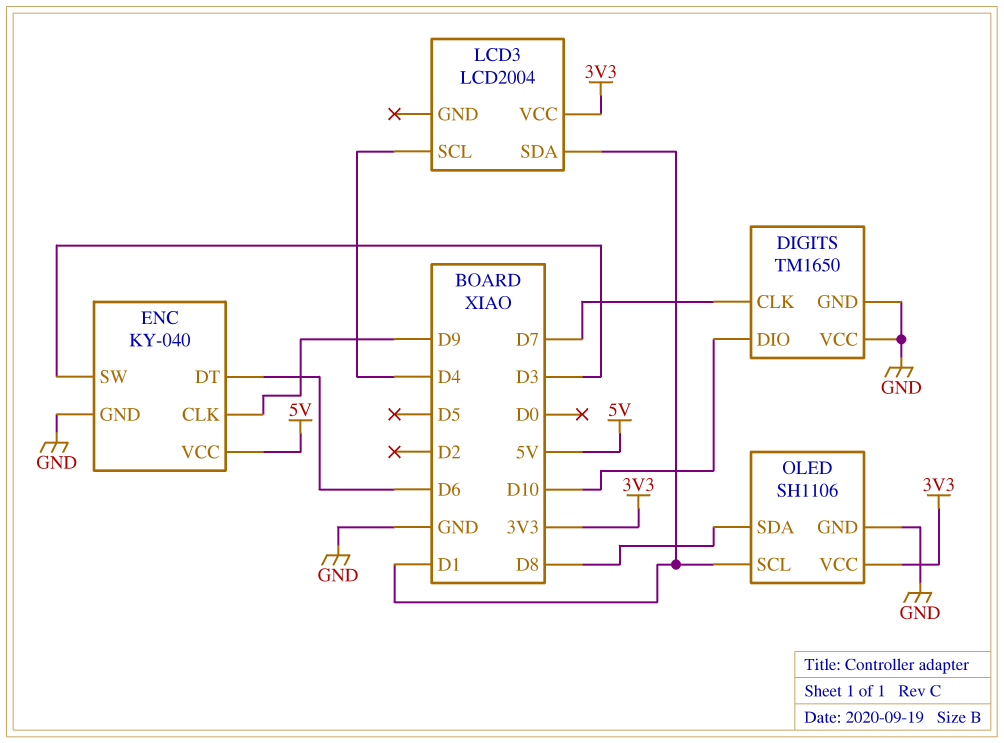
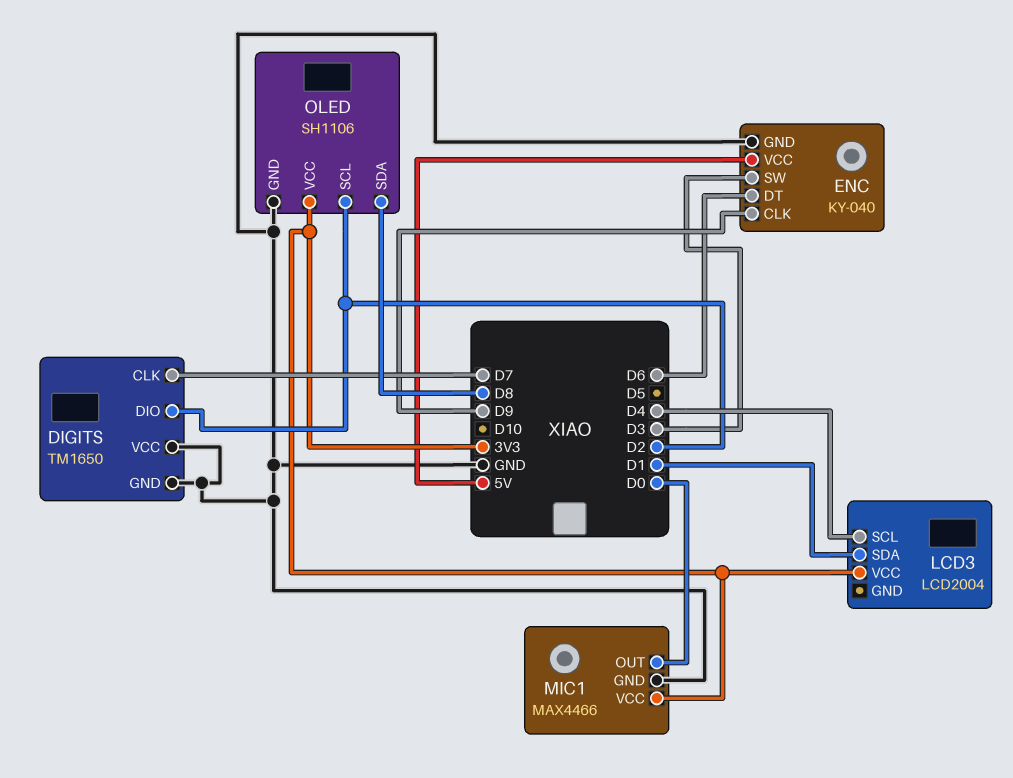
DIGITS pin DIO: D10 -> D2
MIC1: none -> MAX4466
MIC1 pin GND: none -> GND
MIC1 pin OUT: none -> D0
MIC1 pin VCC: none -> 3V3
OLED pin SCL: D1 -> D2

